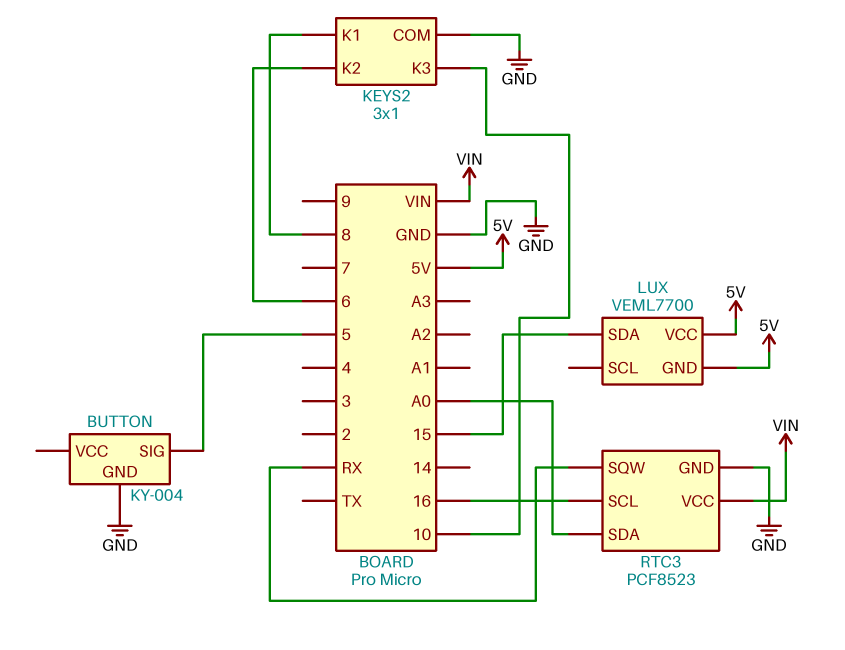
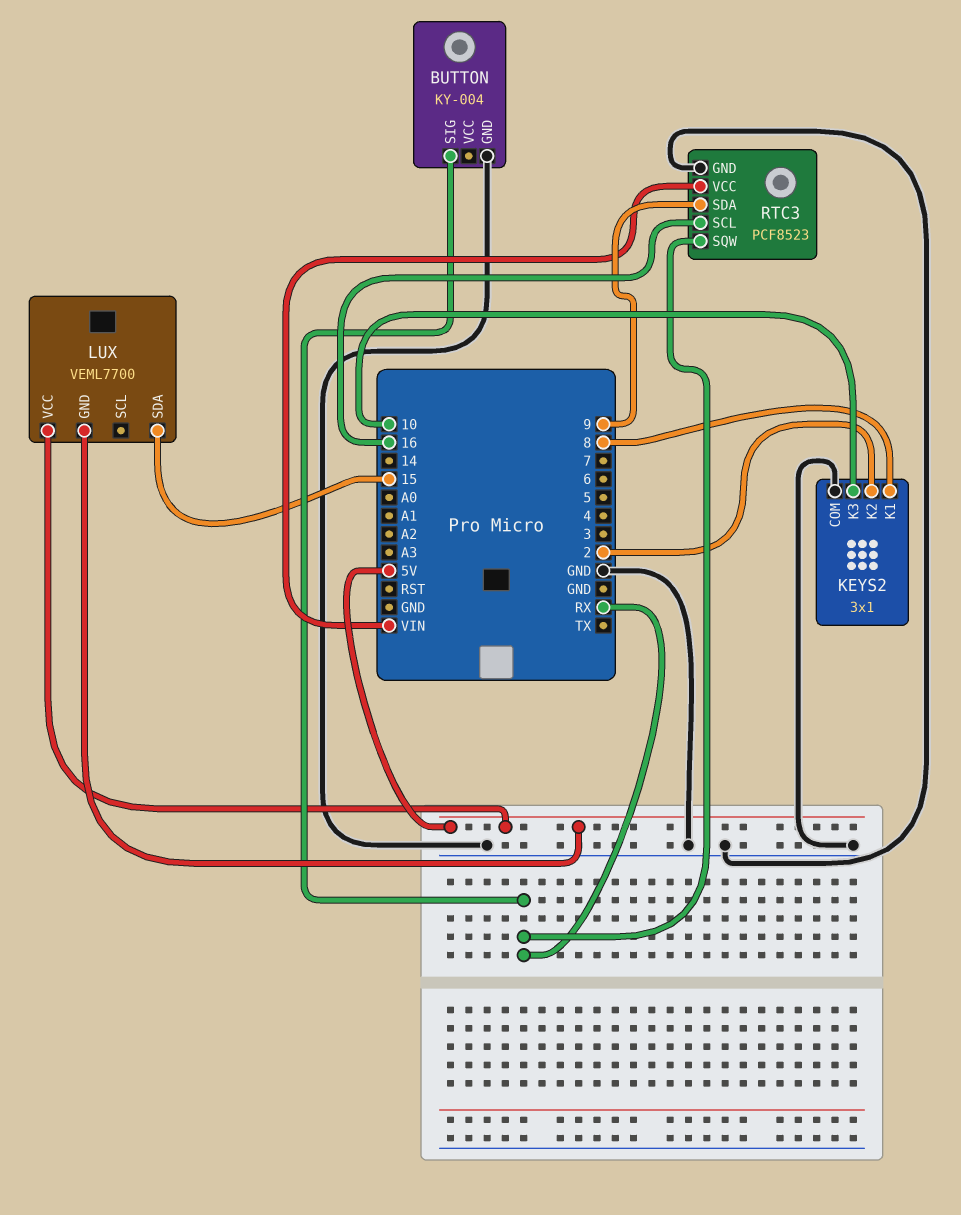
BUTTON pin SIG: 5 -> RX
KEYS2 pin K2: 6 -> 2
RTC3 pin SDA: A0 -> 9

